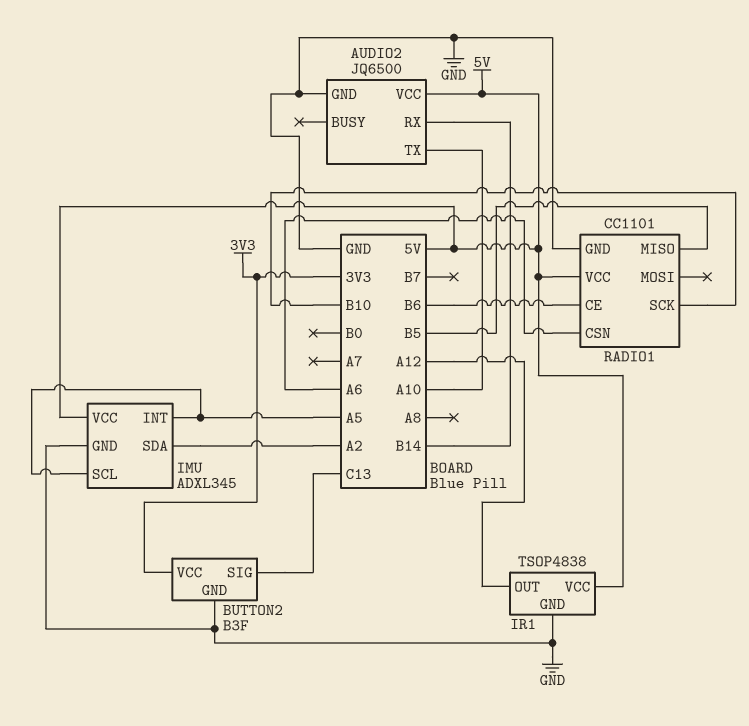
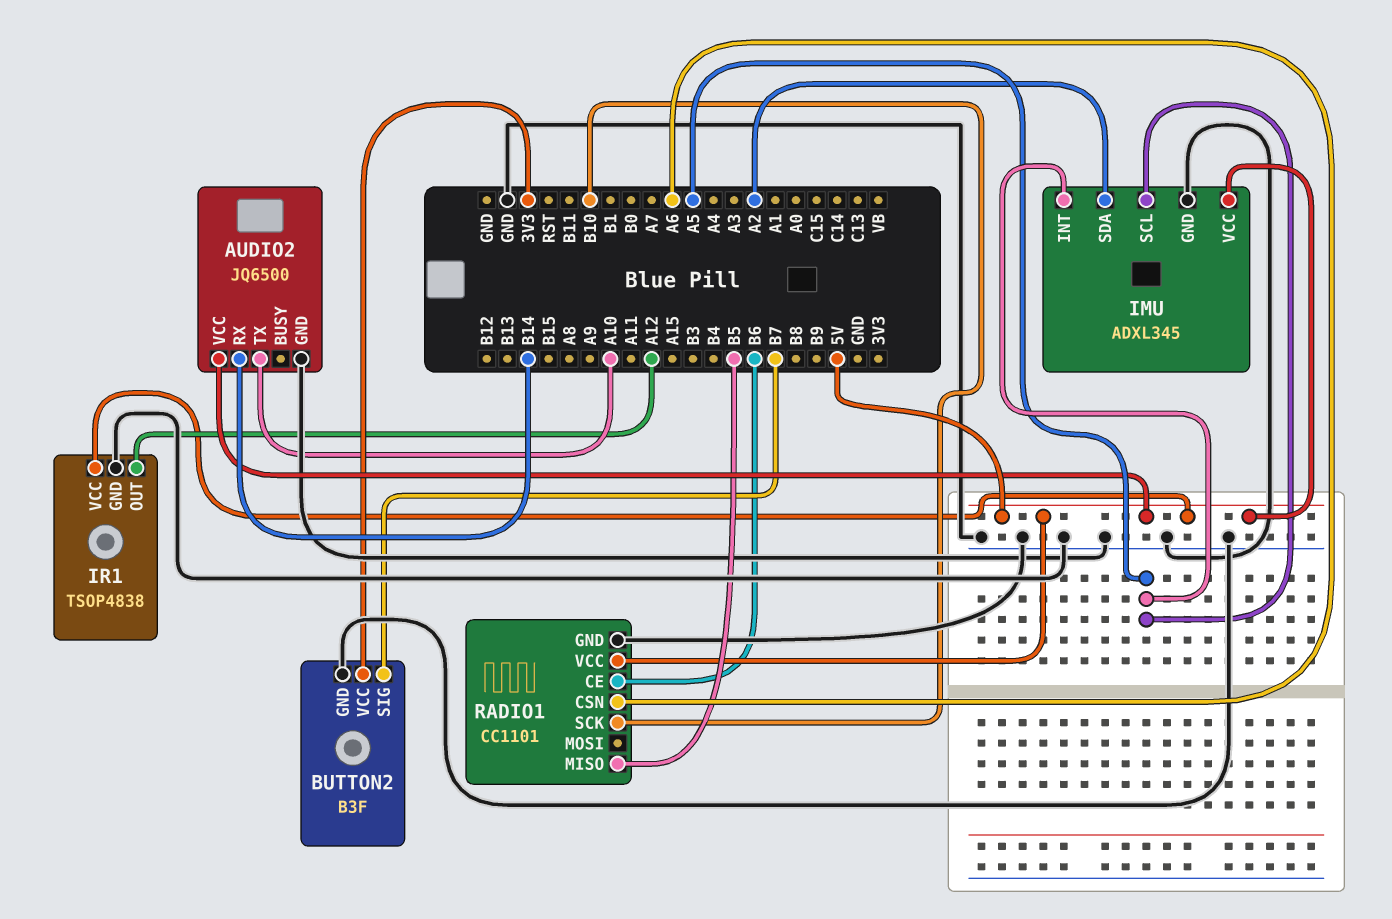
BUTTON2 pin SIG: C13 -> B7

